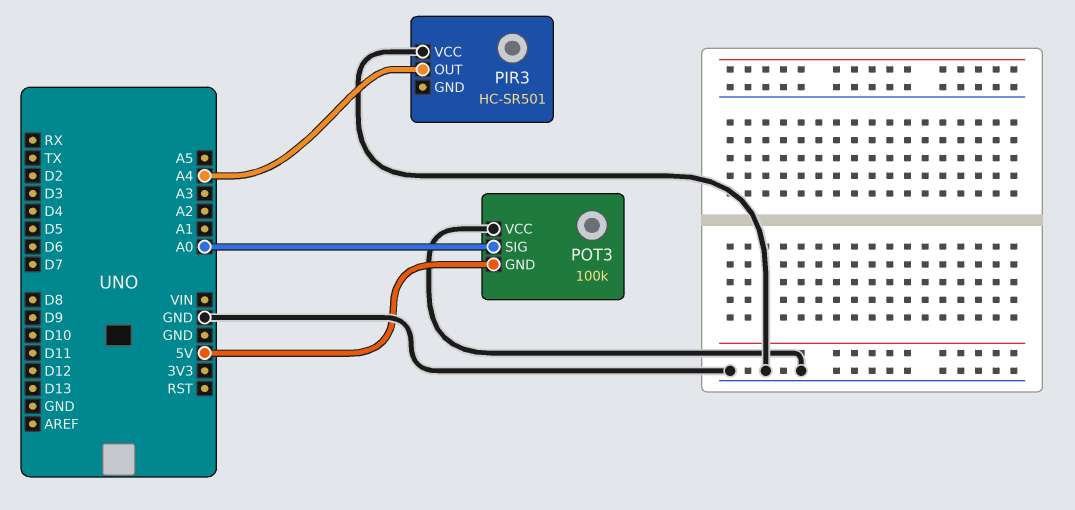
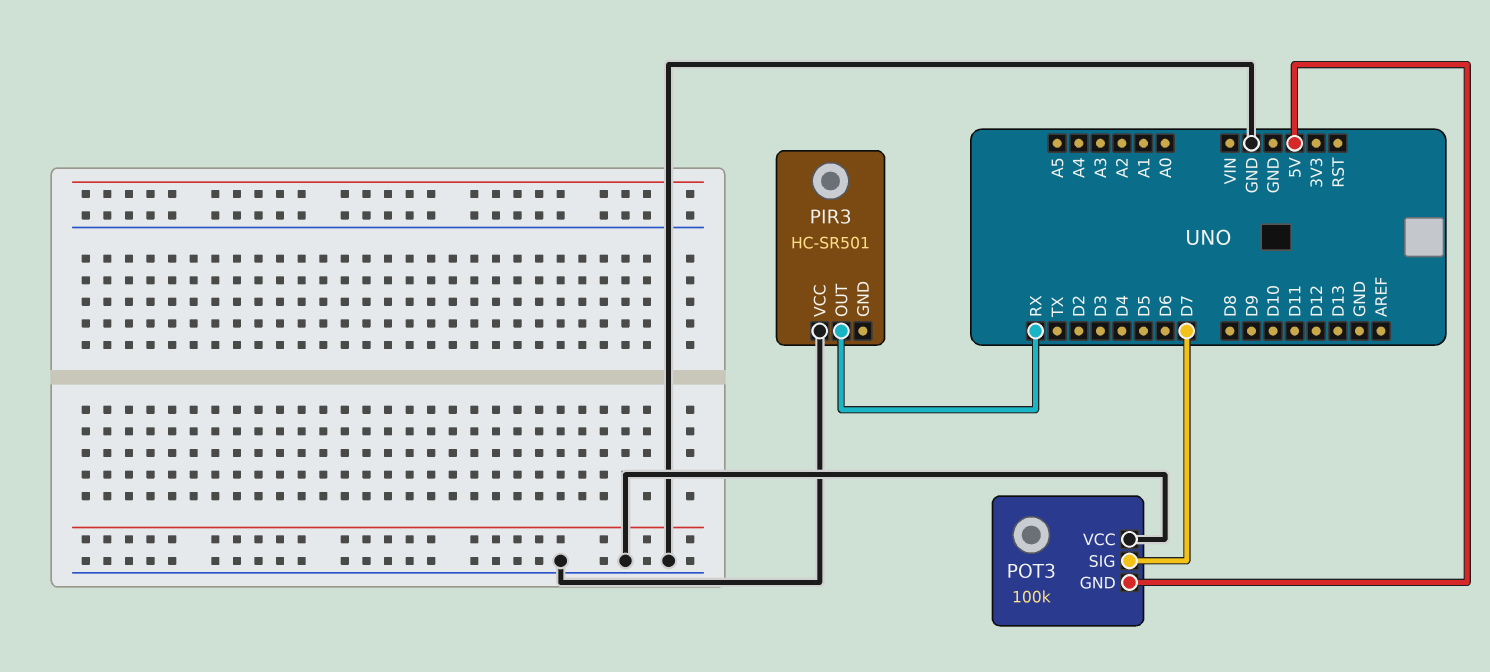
PIR3 pin OUT: A4 -> RX
POT3 pin SIG: A0 -> D7

